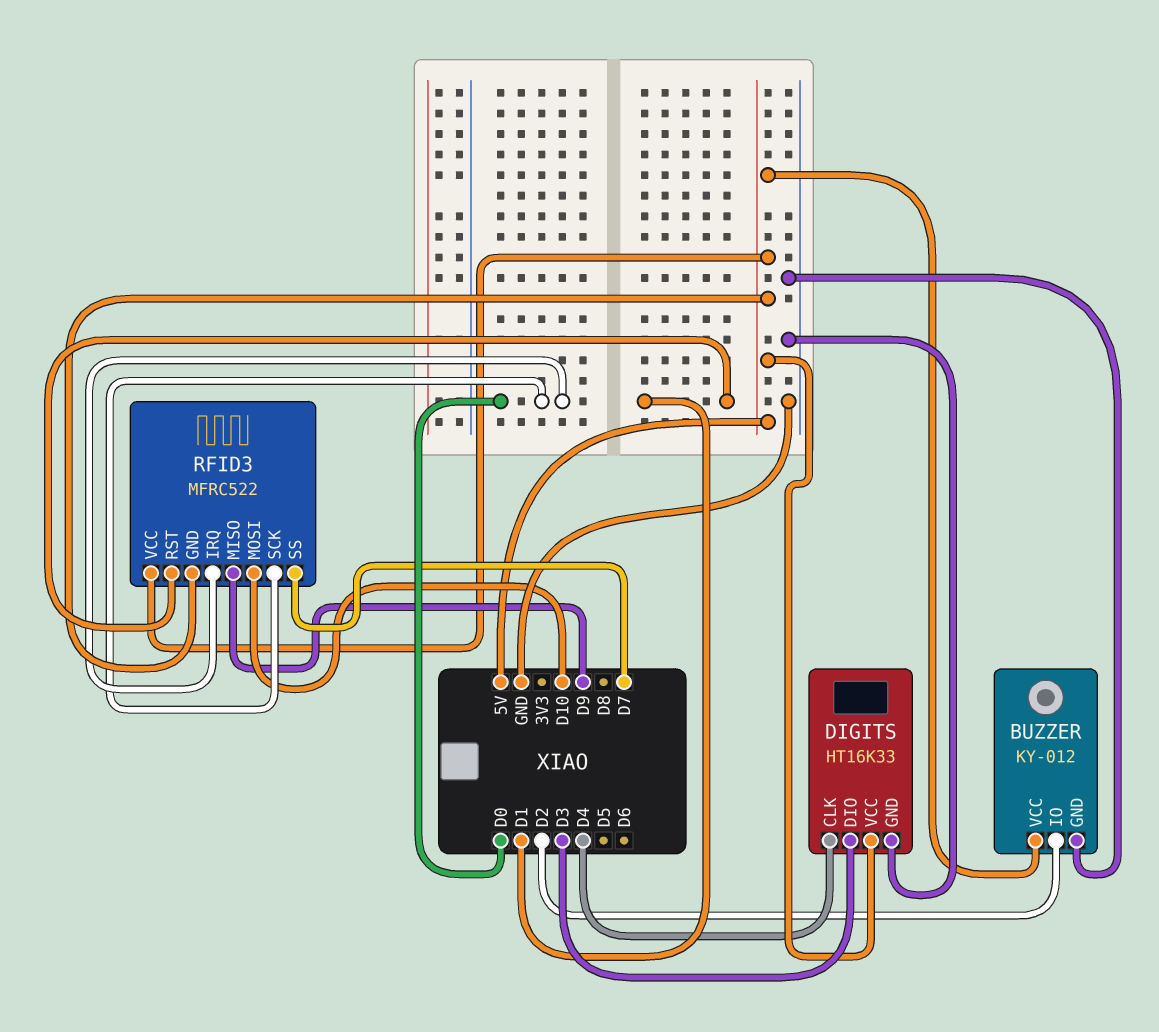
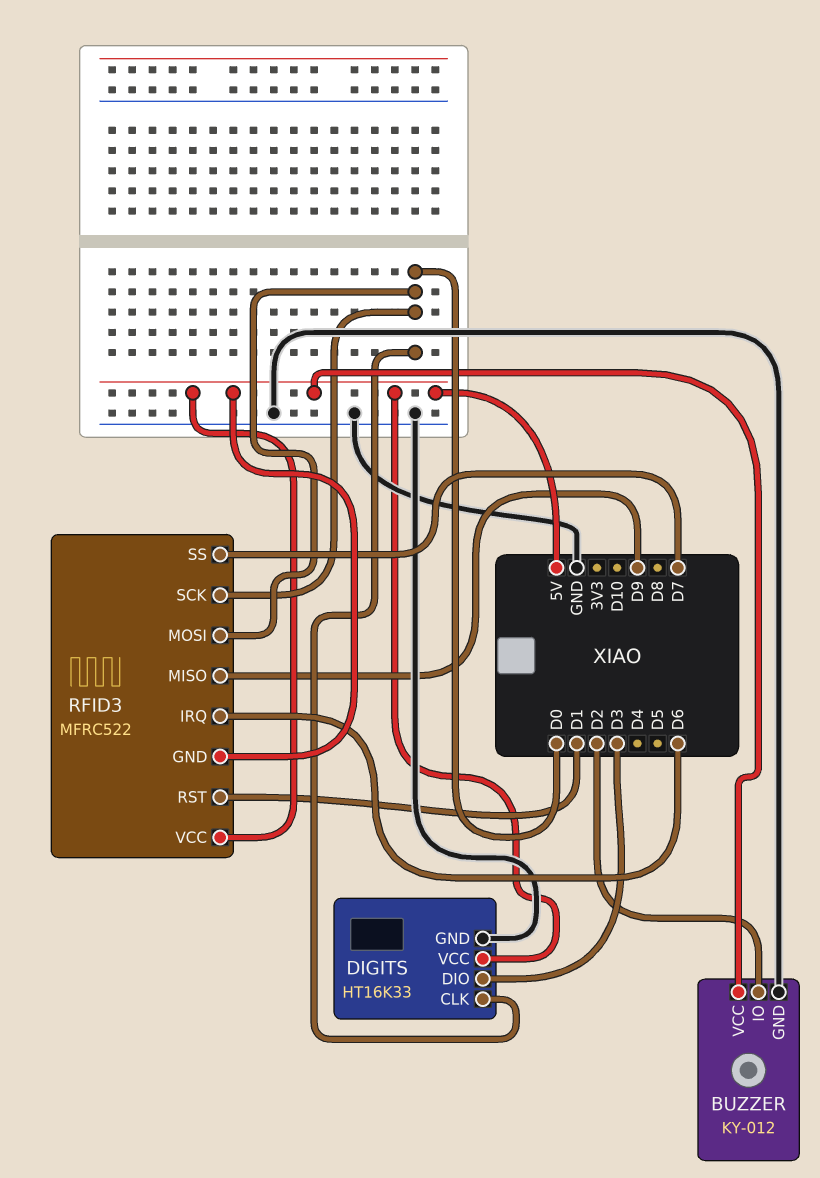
DIGITS pin CLK: D4 -> D0
RFID3 pin IRQ: D0 -> D6
RFID3 pin MOSI: D10 -> D0

